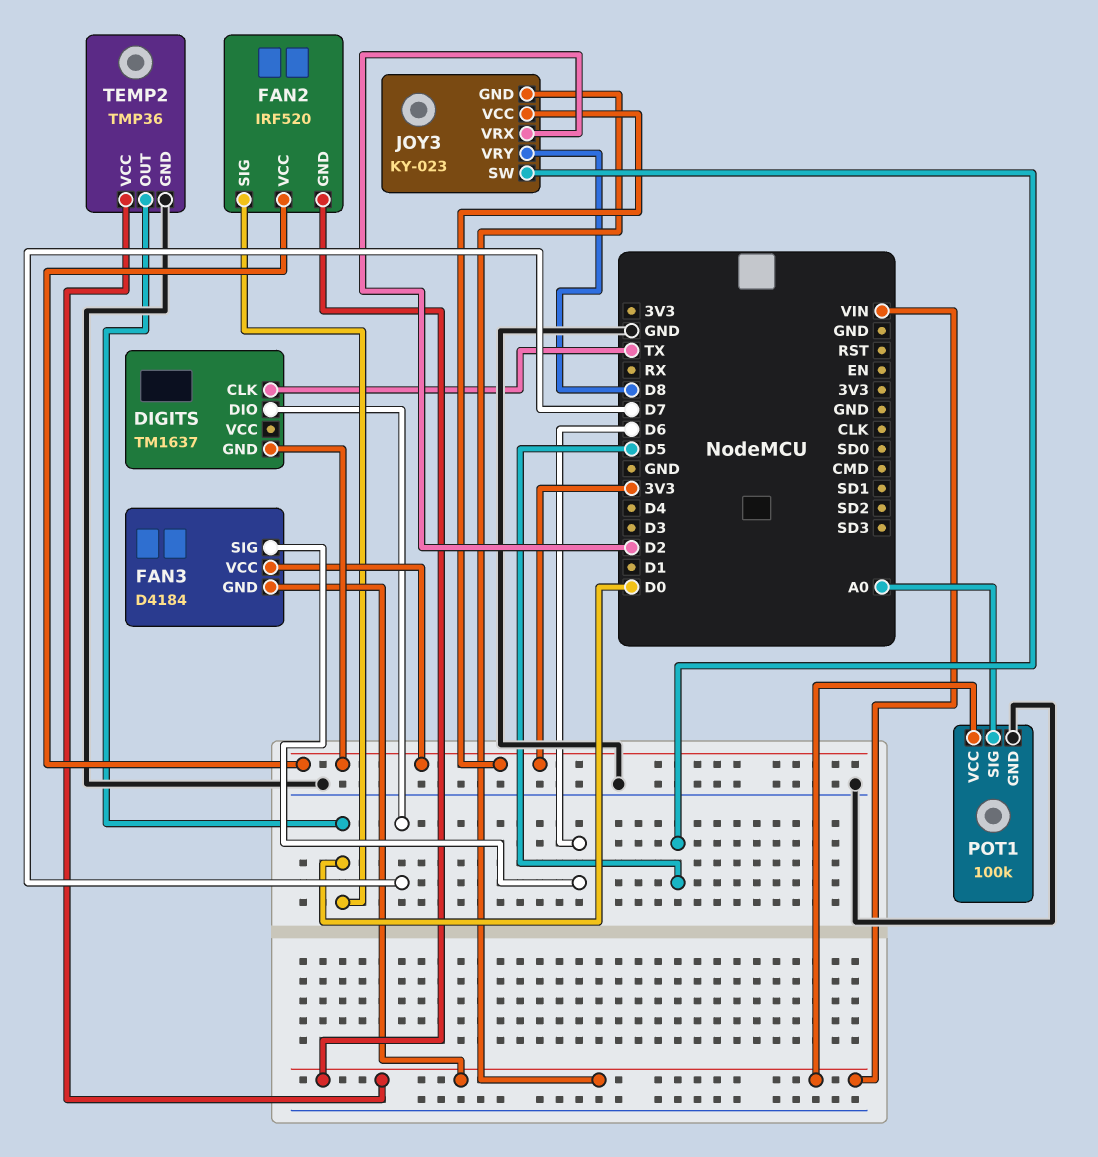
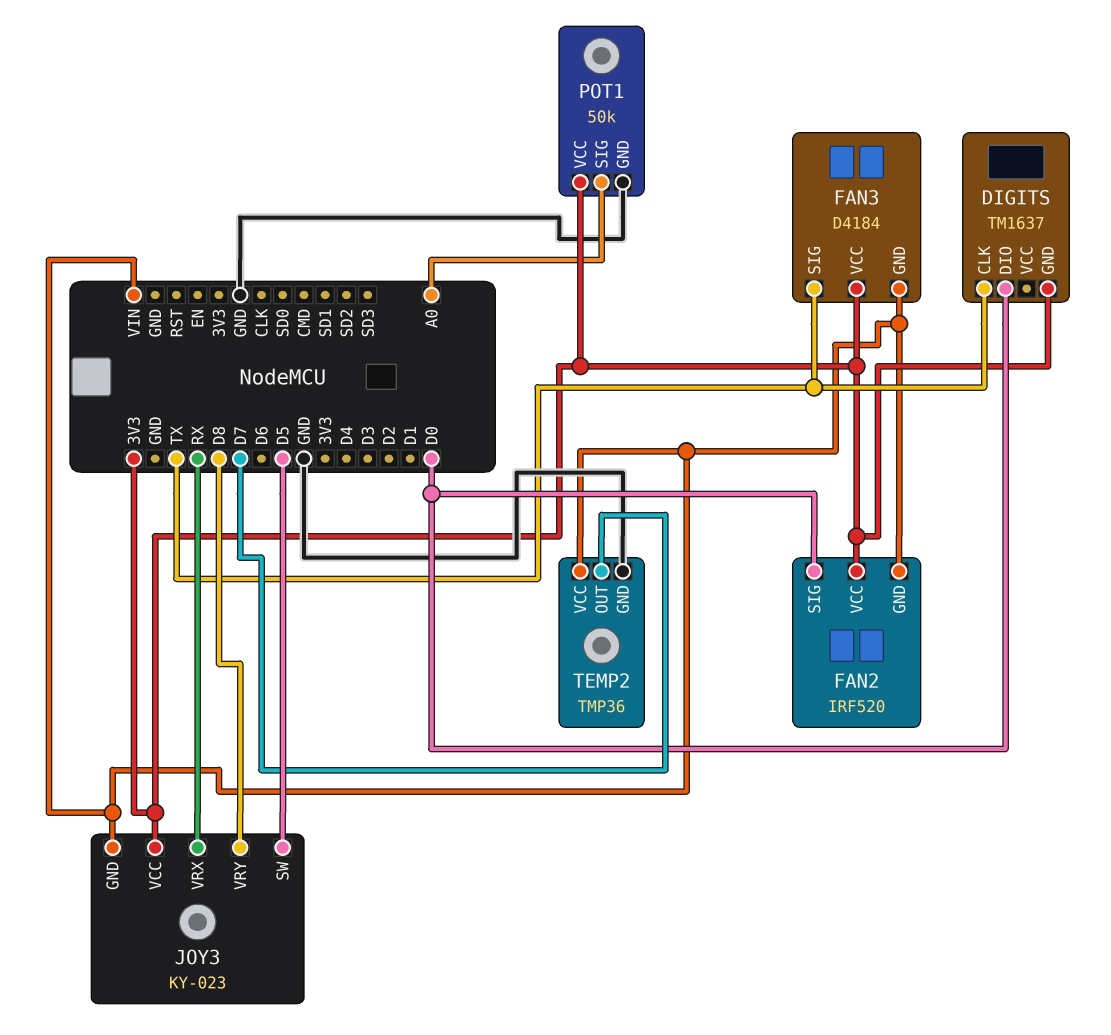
DIGITS pin DIO: D7 -> D0
FAN3 pin SIG: D6 -> TX
JOY3 pin VRX: D2 -> RX
POT1: 100k -> 50k
POT1 pin VCC: VIN -> 3V3
TEMP2 pin OUT: D0 -> D7

